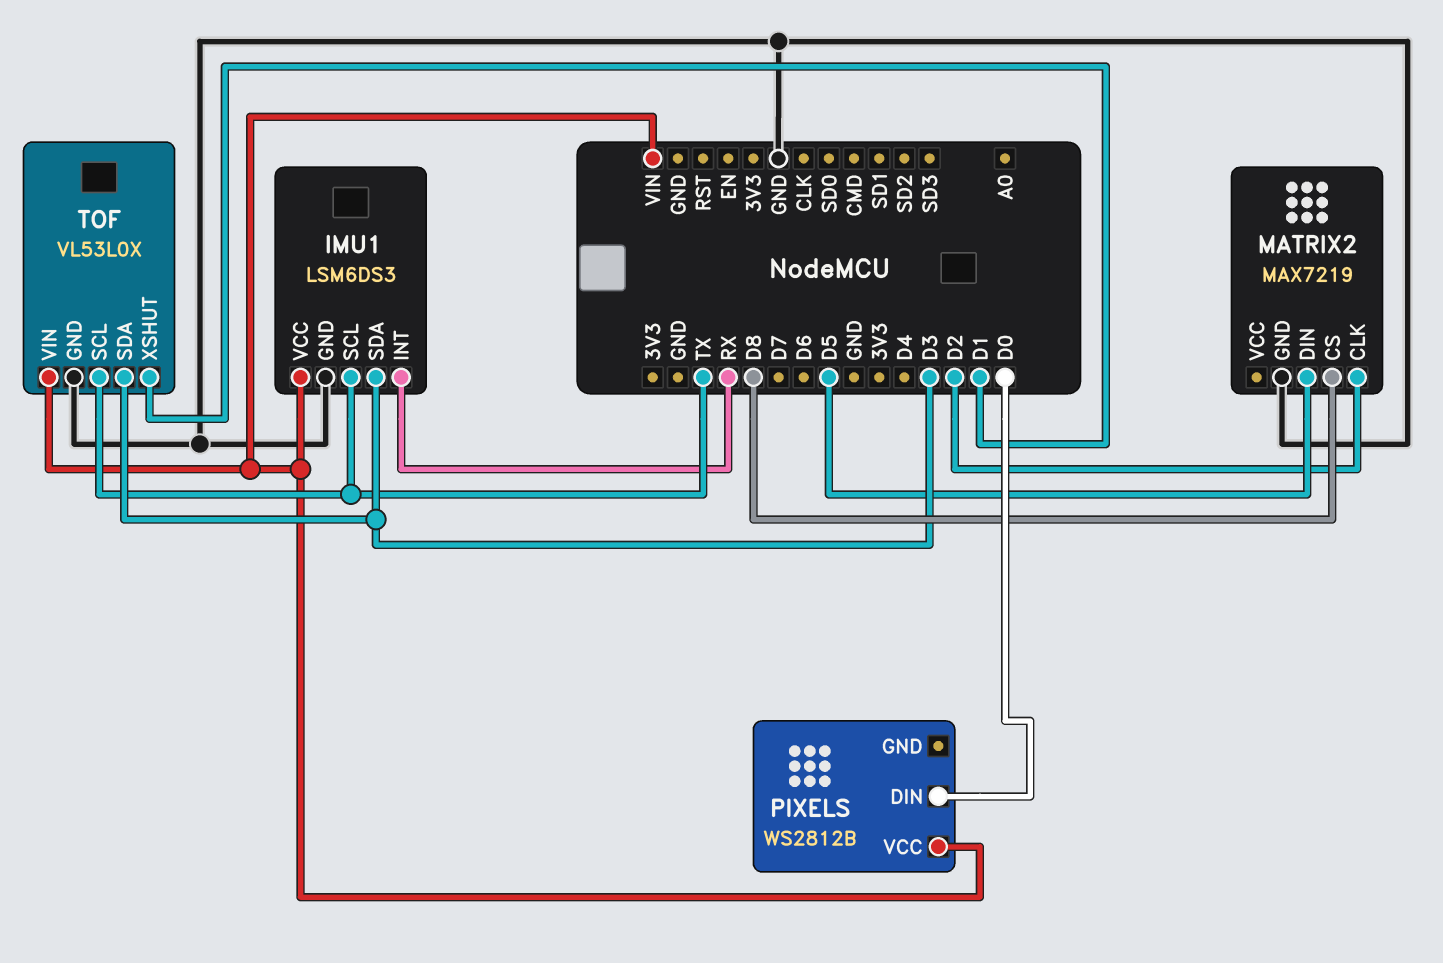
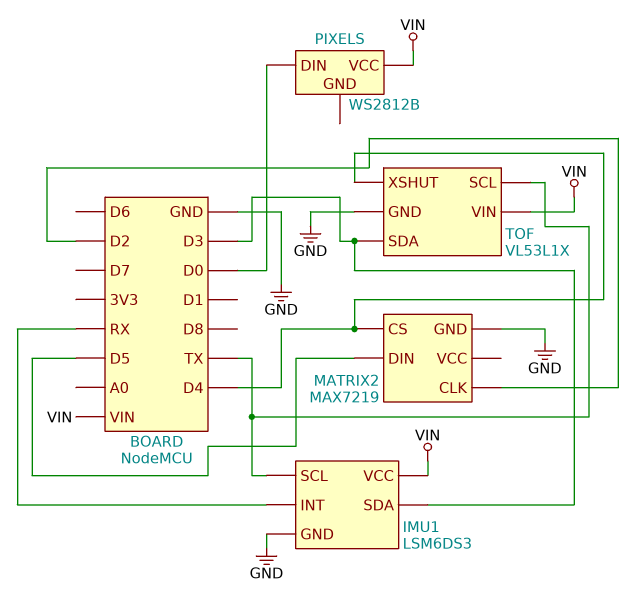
MATRIX2 pin CS: D8 -> D4
TOF: VL53L0X -> VL53L1X
TOF pin XSHUT: D1 -> D4

